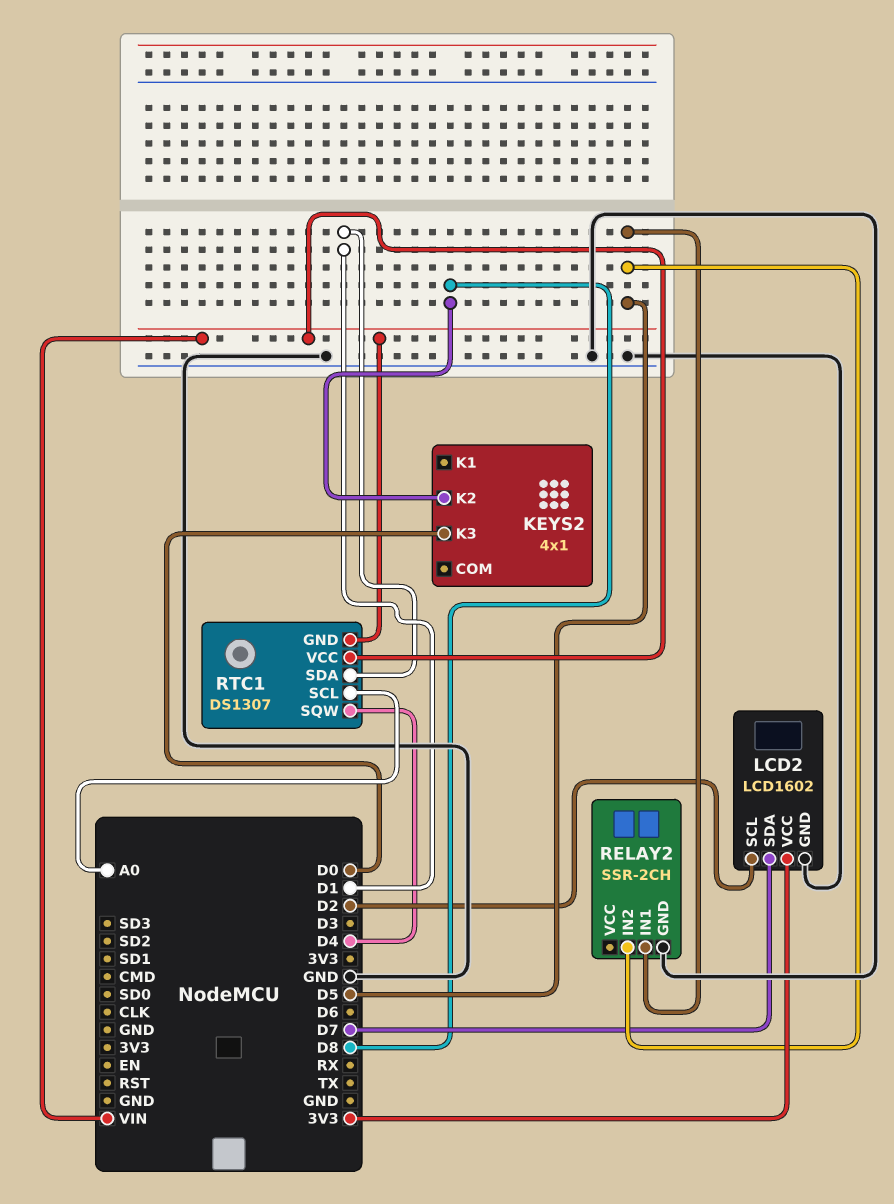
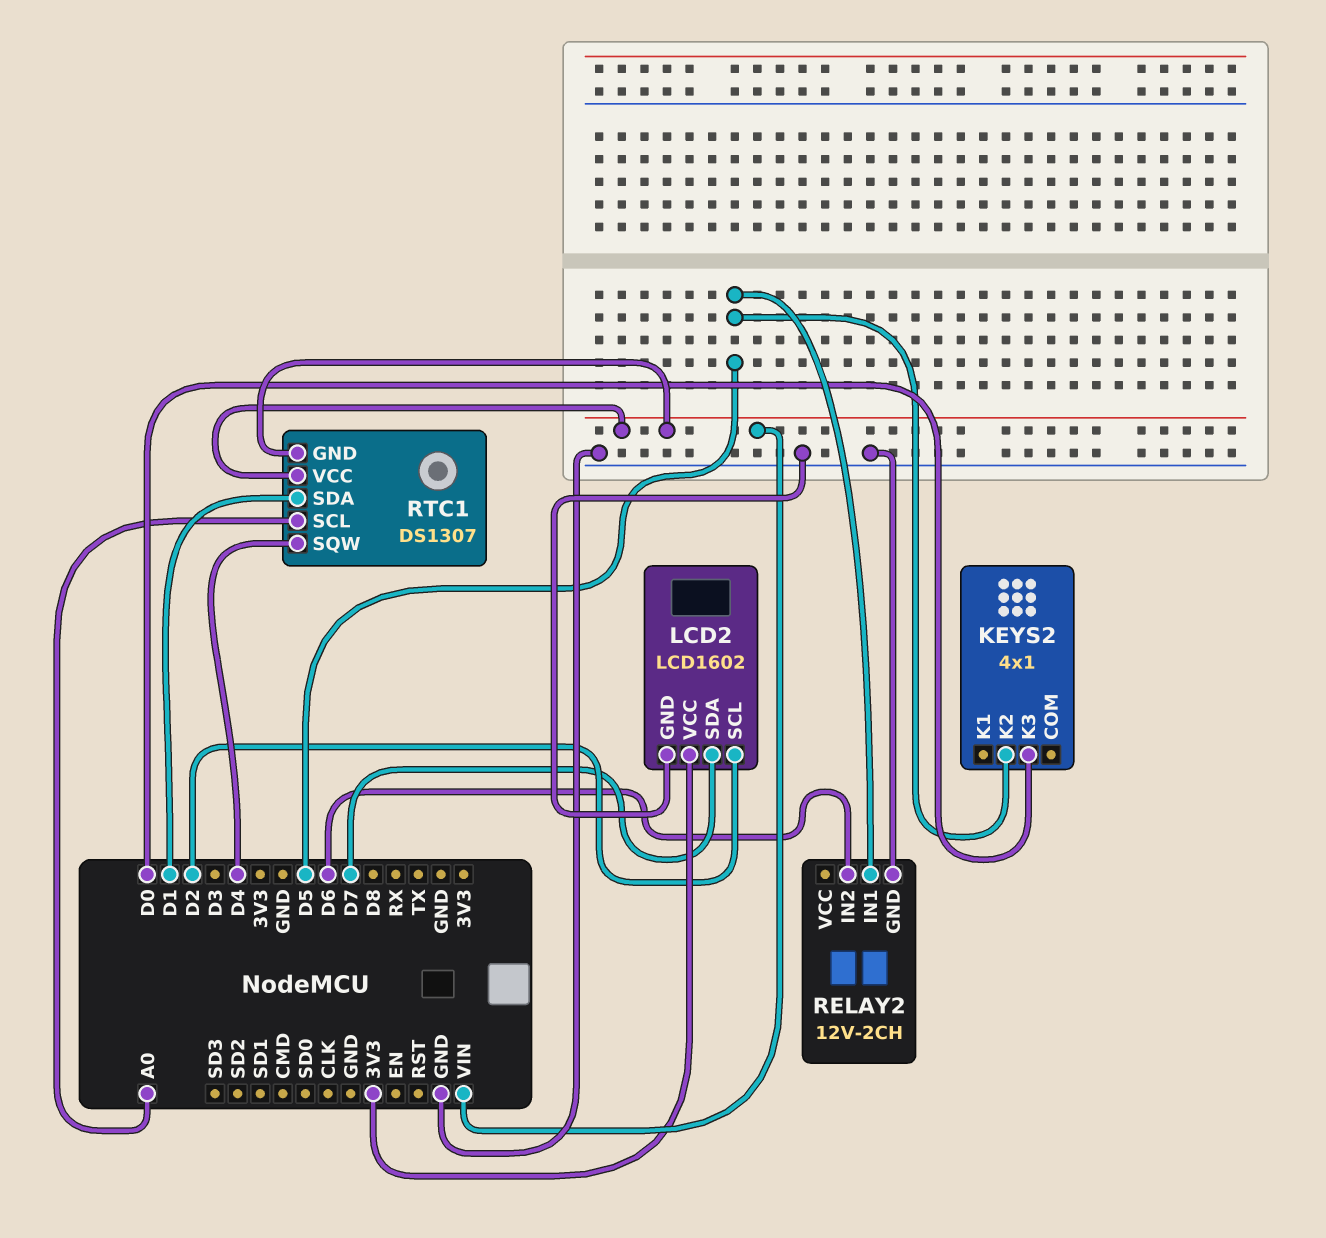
KEYS2 pin K2: D8 -> D5
RELAY2: SSR-2CH -> 12V-2CH
RELAY2 pin IN2: D5 -> D6

